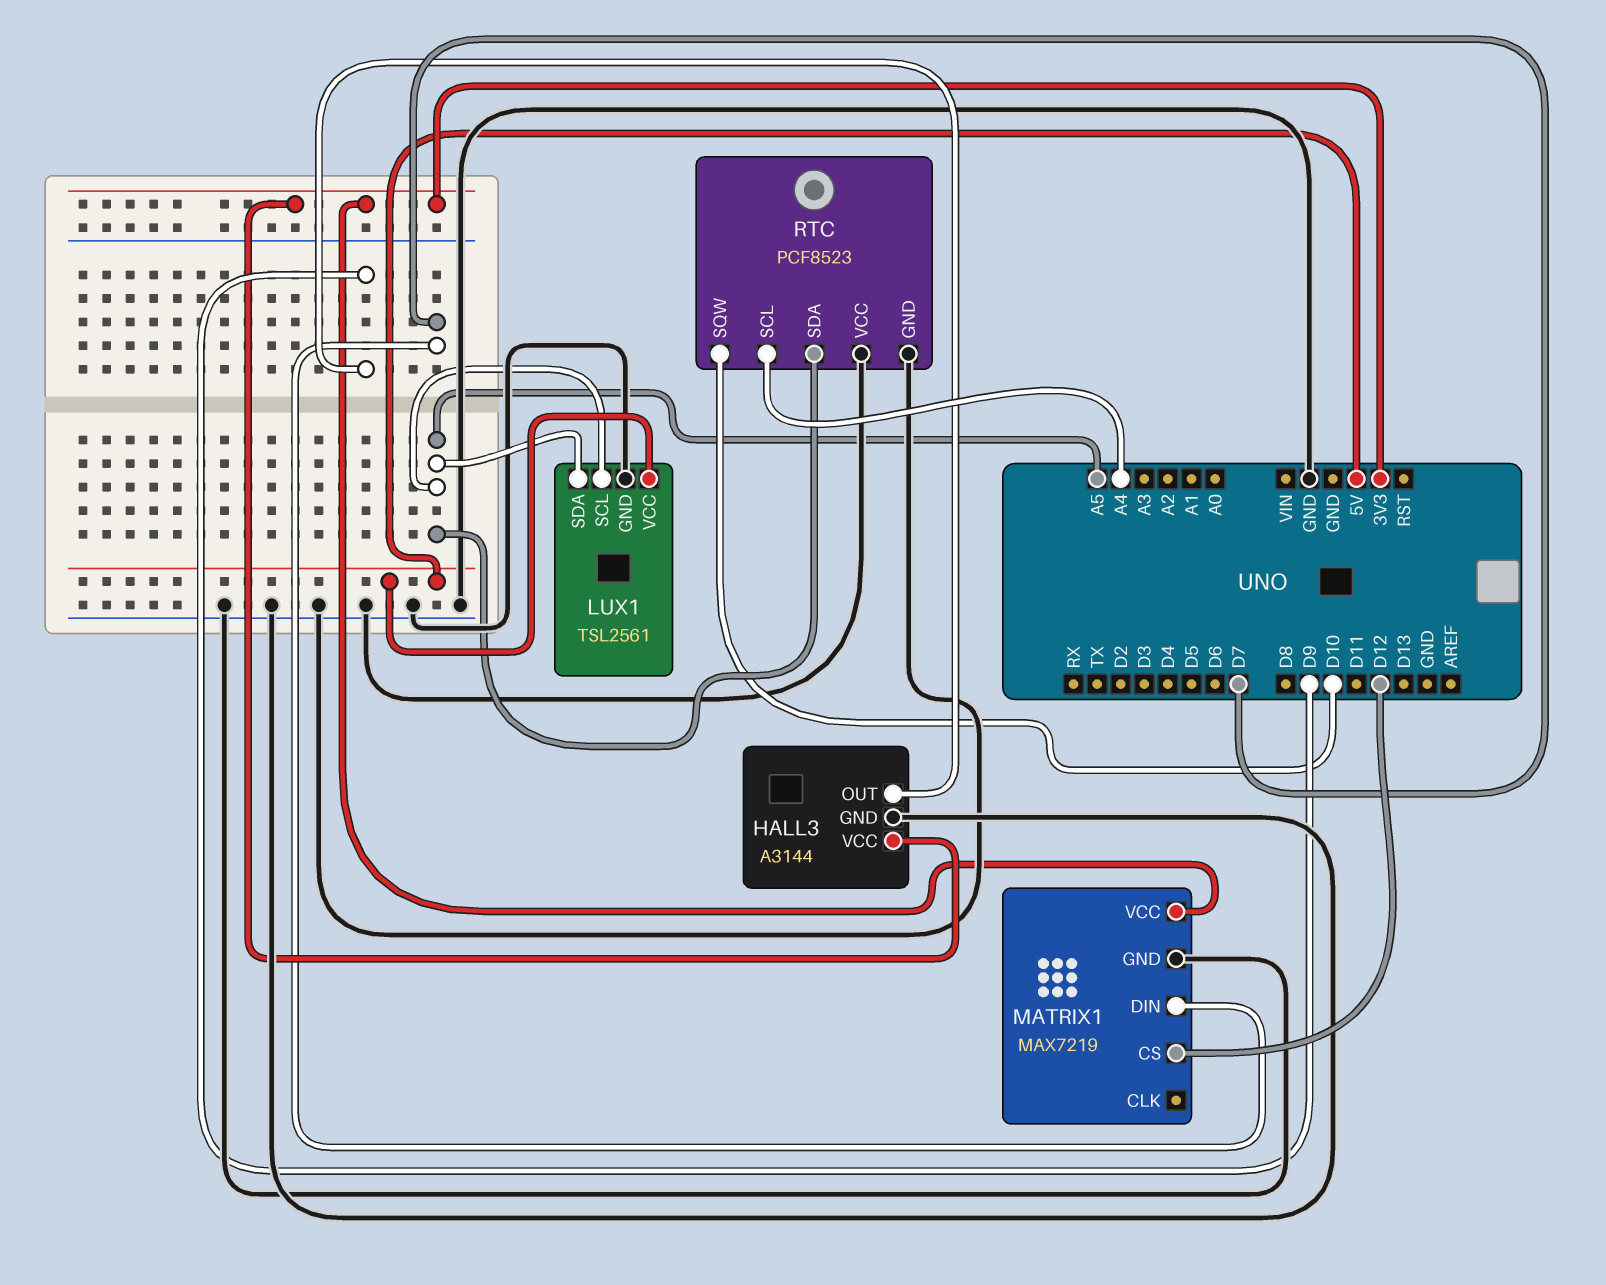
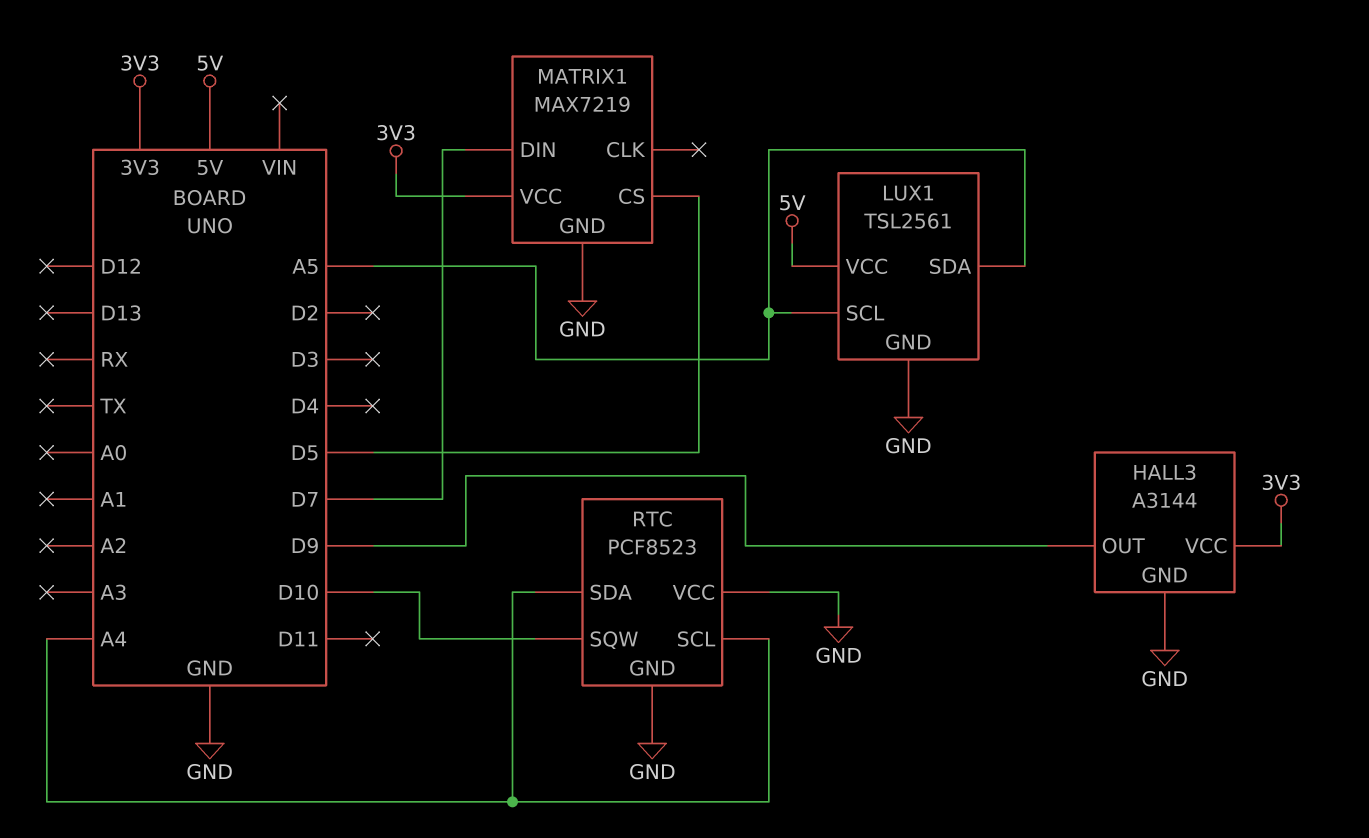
MATRIX1 pin CS: D12 -> D5
RTC pin SDA: A5 -> A4

